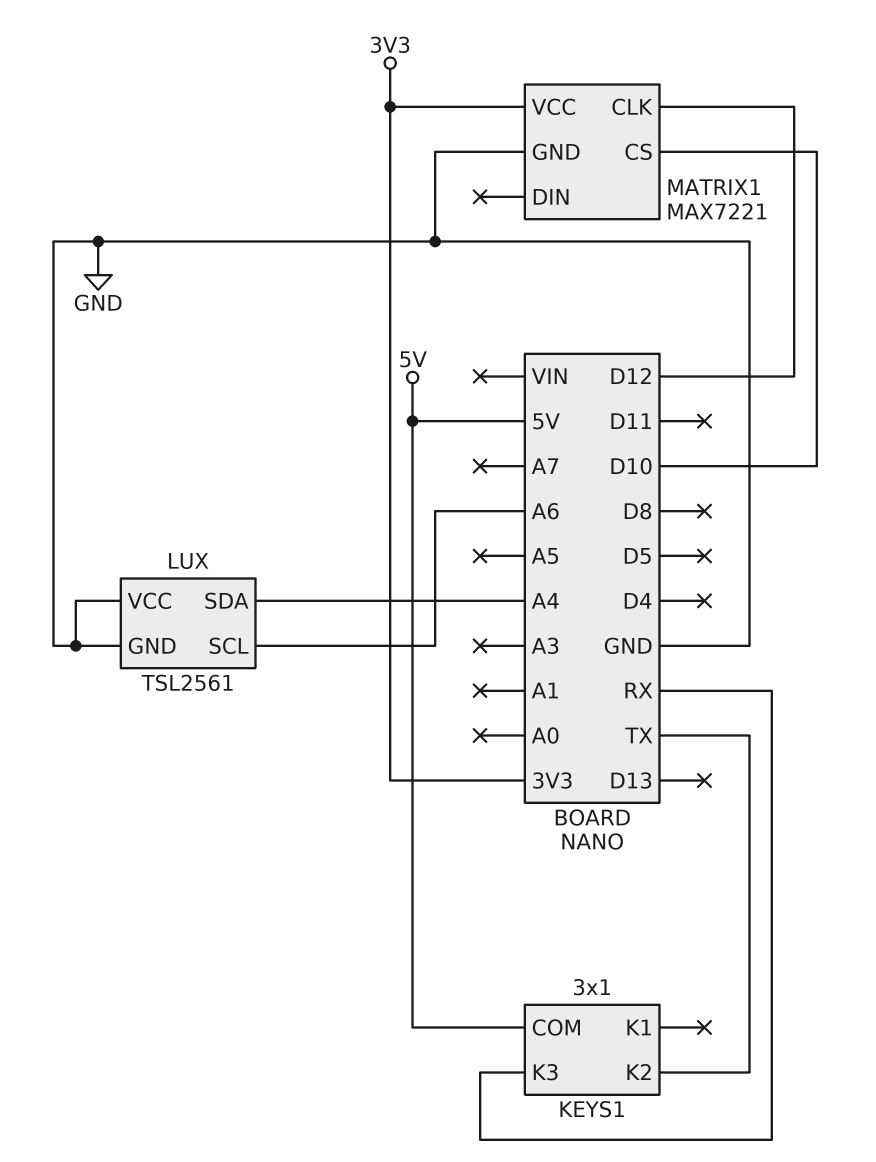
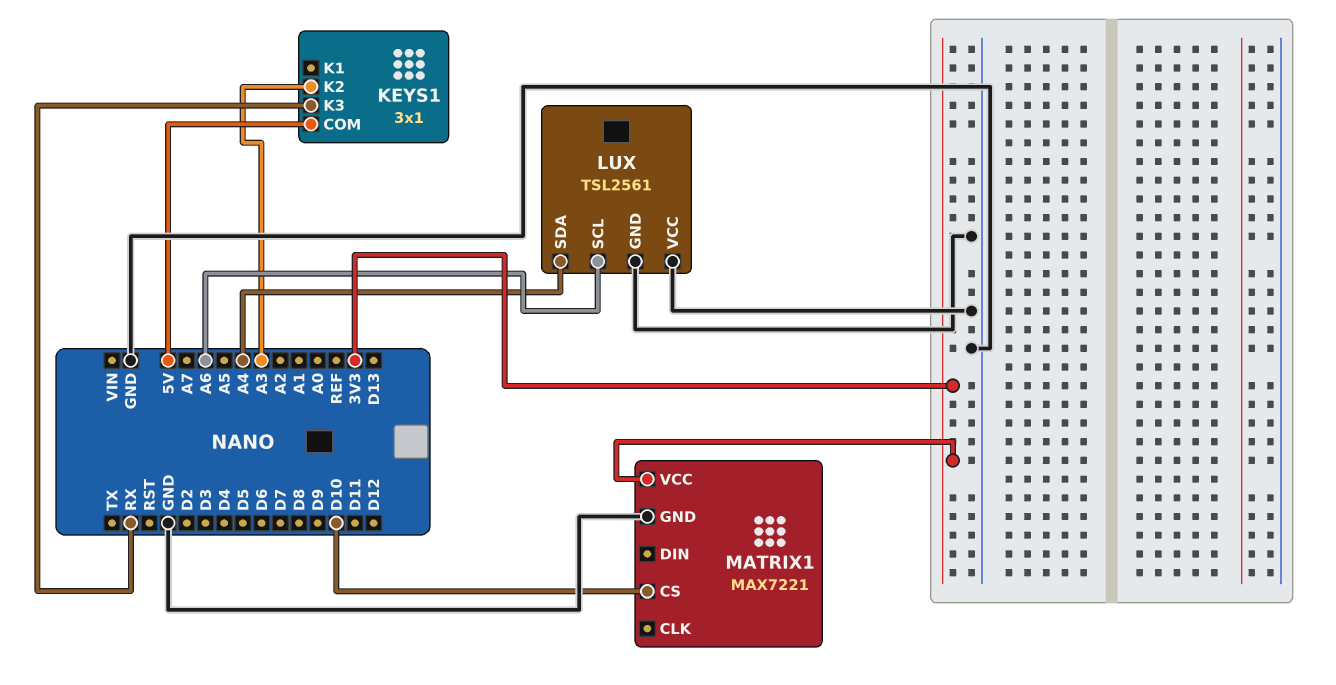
KEYS1 pin K2: TX -> A3
MATRIX1 pin CLK: D12 -> none

